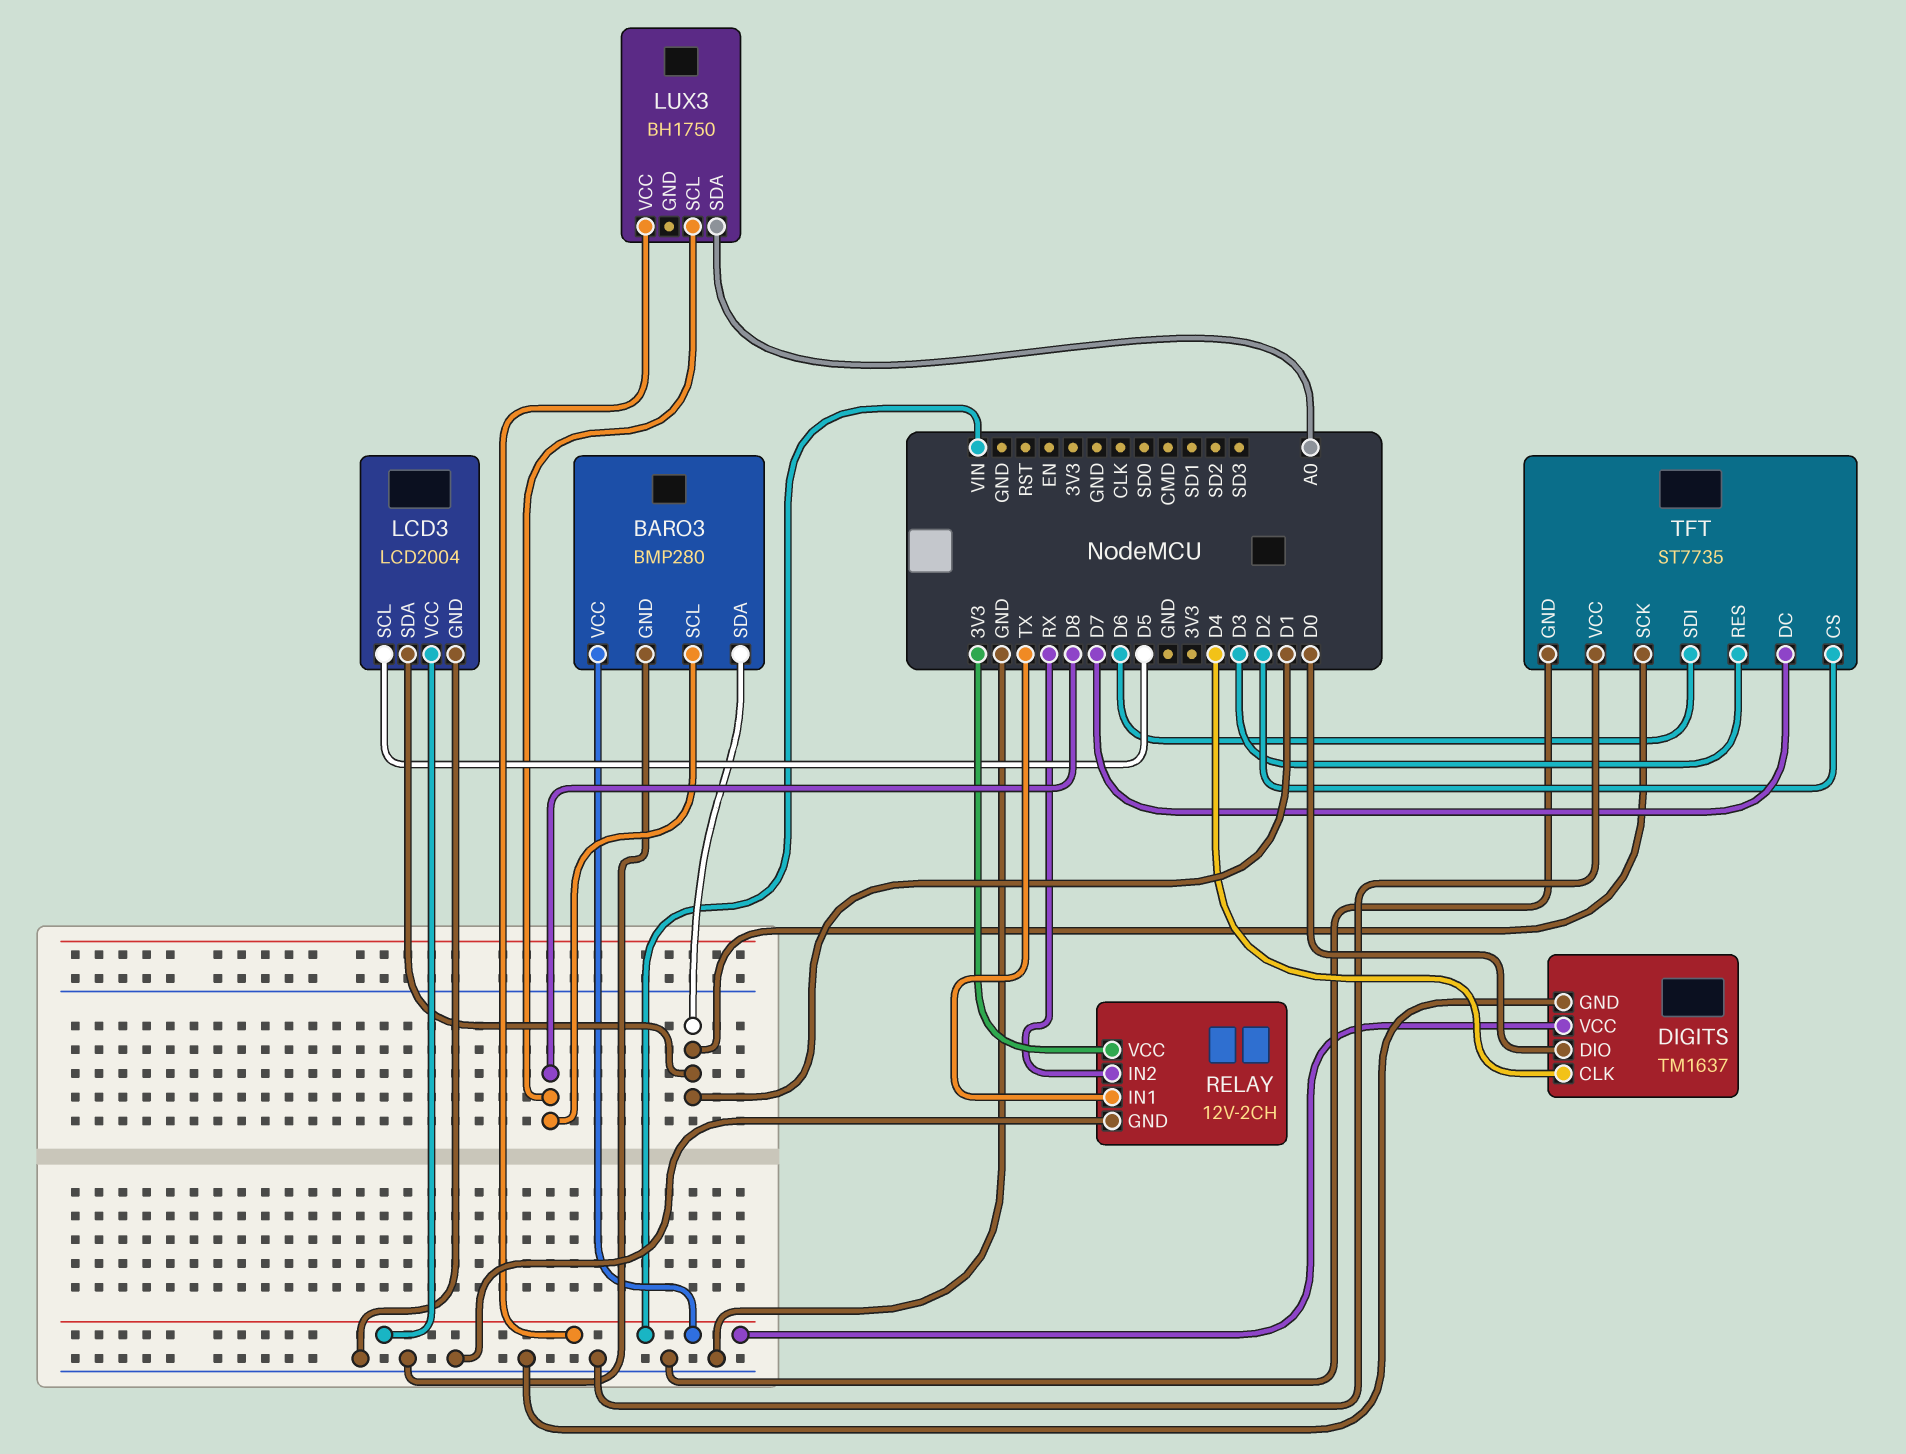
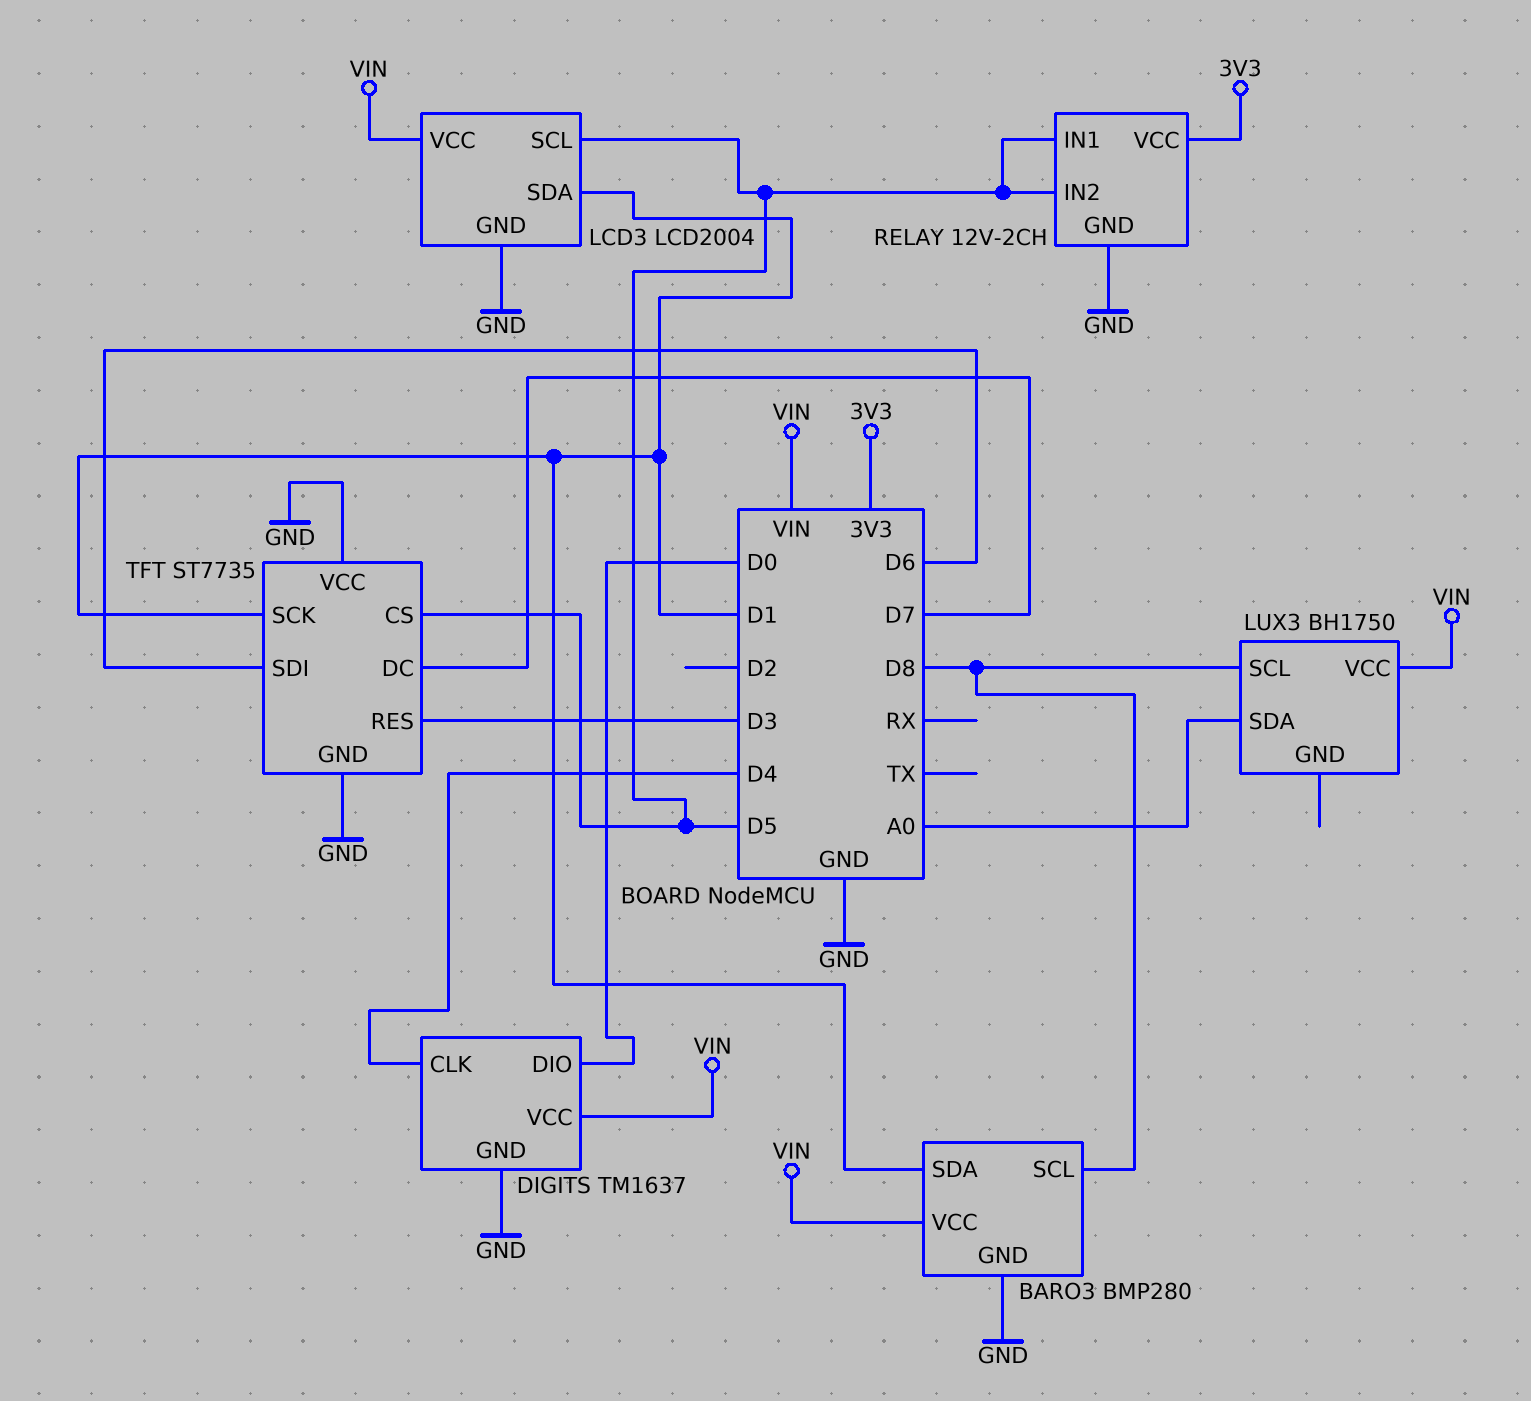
RELAY pin IN1: TX -> D5
RELAY pin IN2: RX -> D5
TFT pin CS: D2 -> D5

